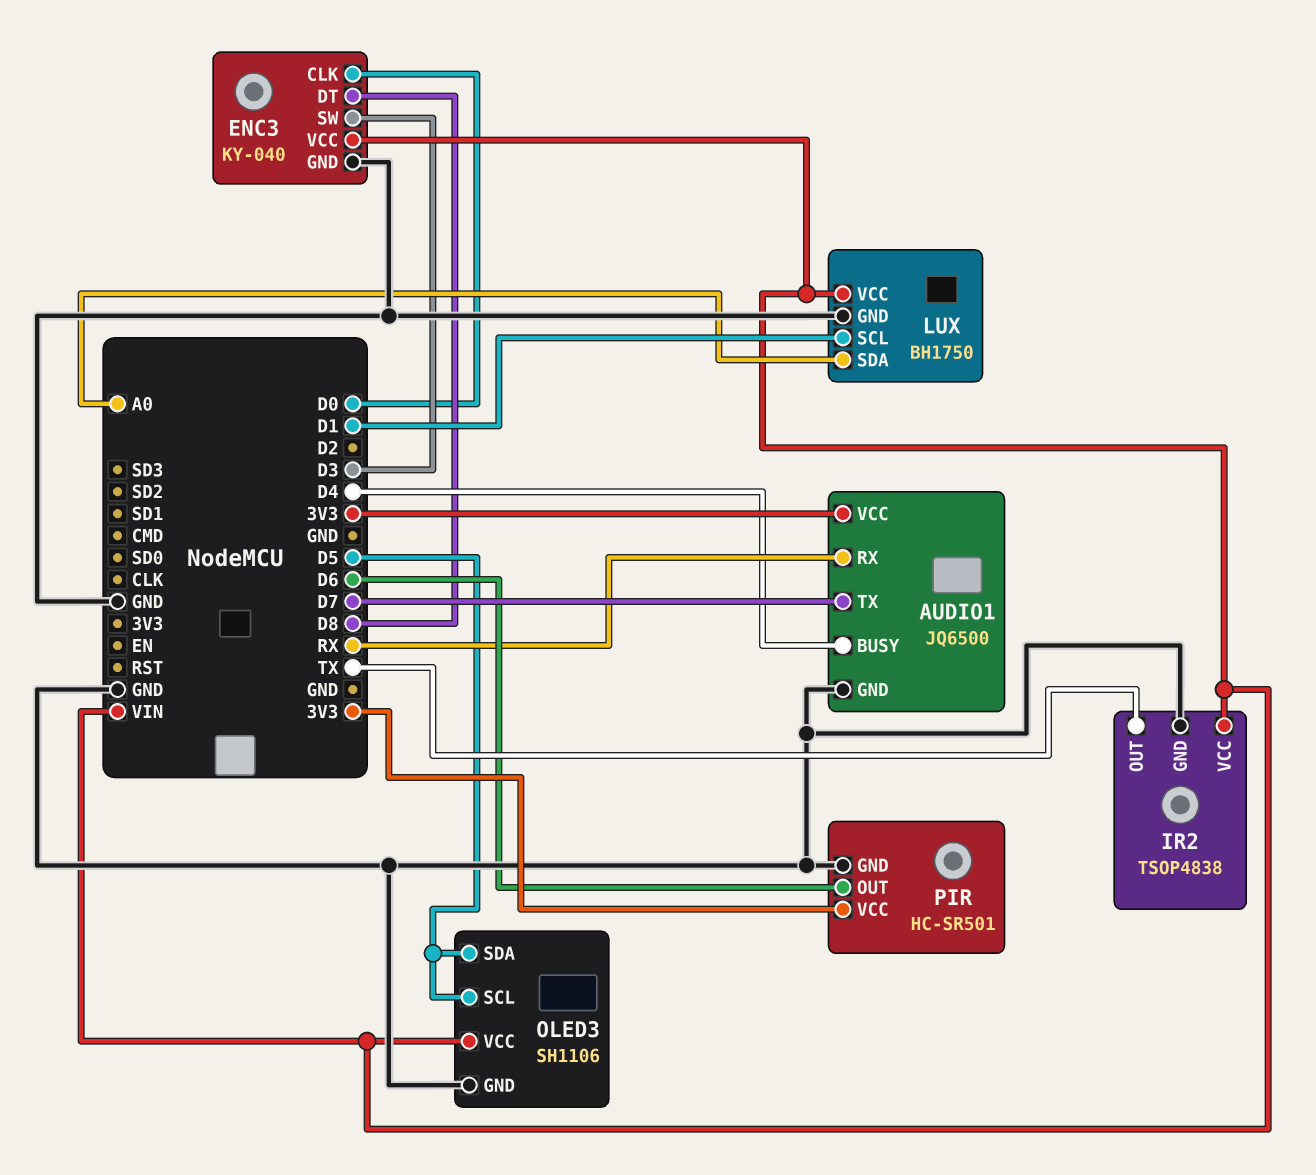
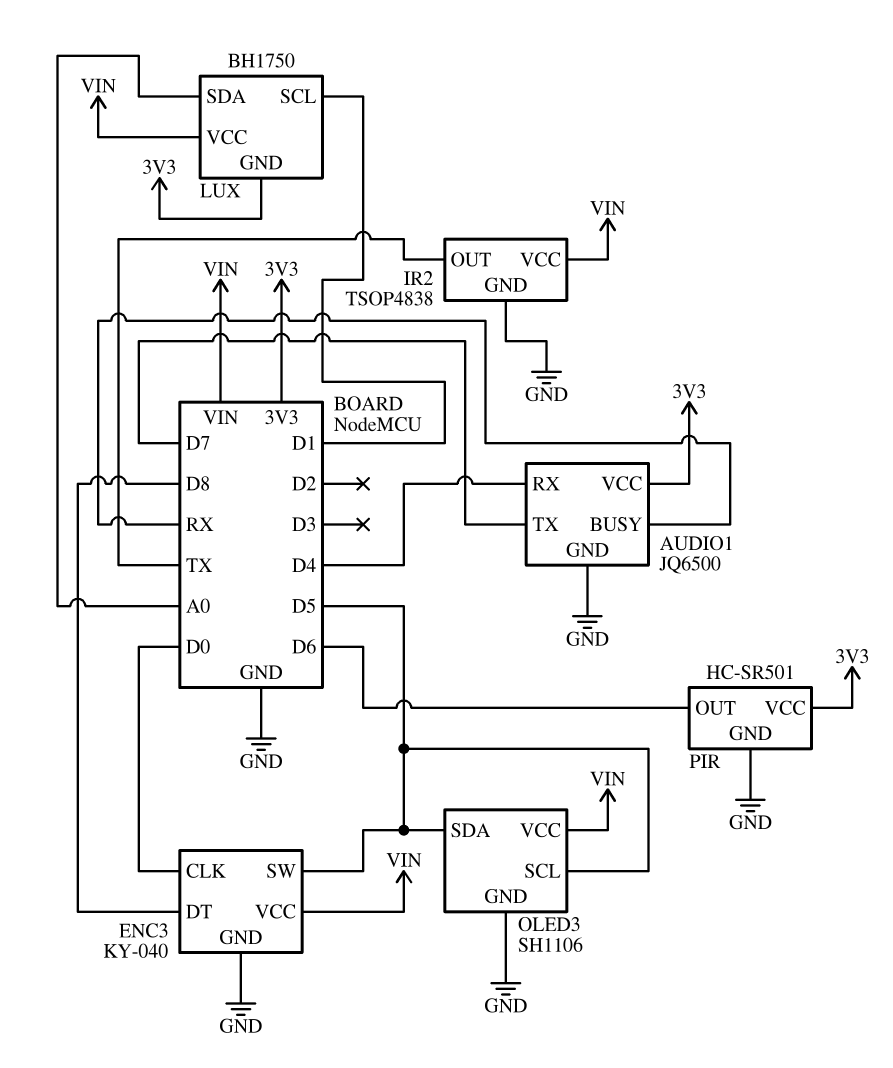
AUDIO1 pin BUSY: D4 -> RX
AUDIO1 pin RX: RX -> D4
ENC3 pin SW: D3 -> D5
LUX pin GND: GND -> 3V3

